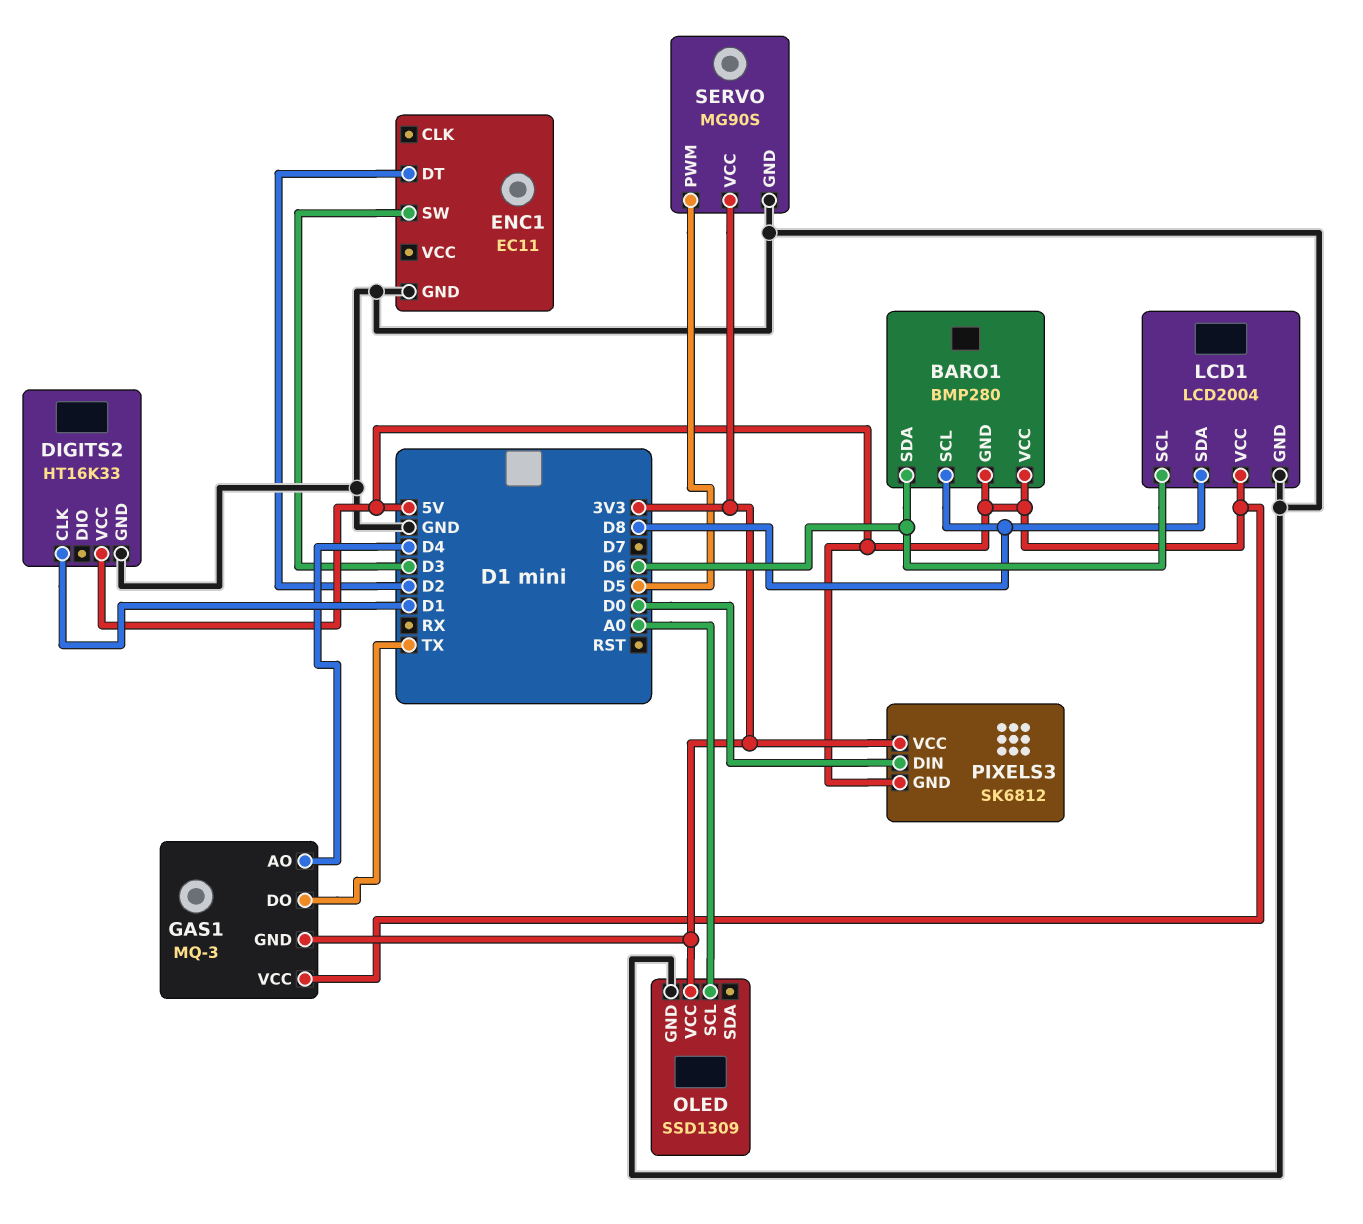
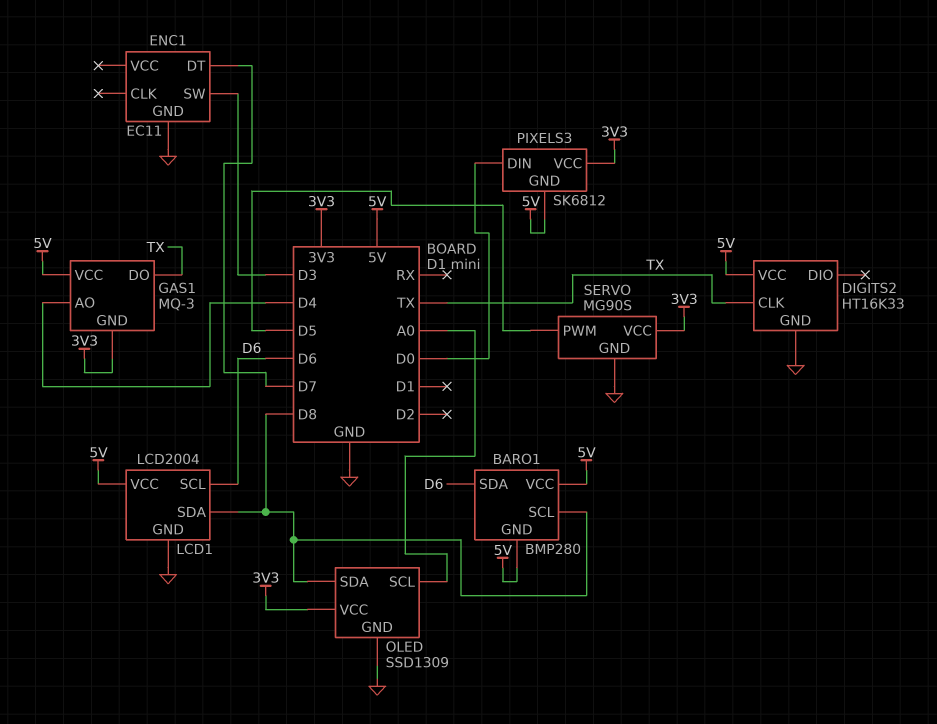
DIGITS2 pin CLK: D1 -> TX
ENC1 pin DT: D2 -> D7
OLED pin SDA: none -> D8

